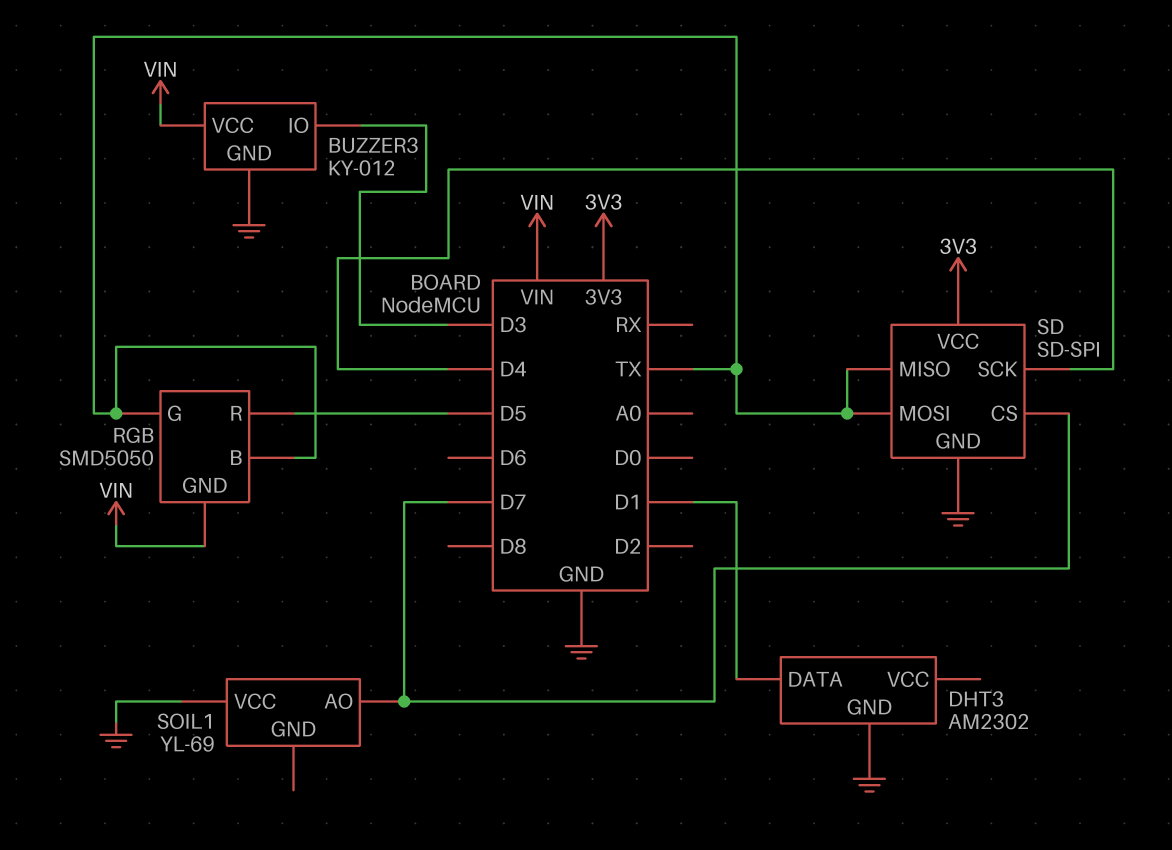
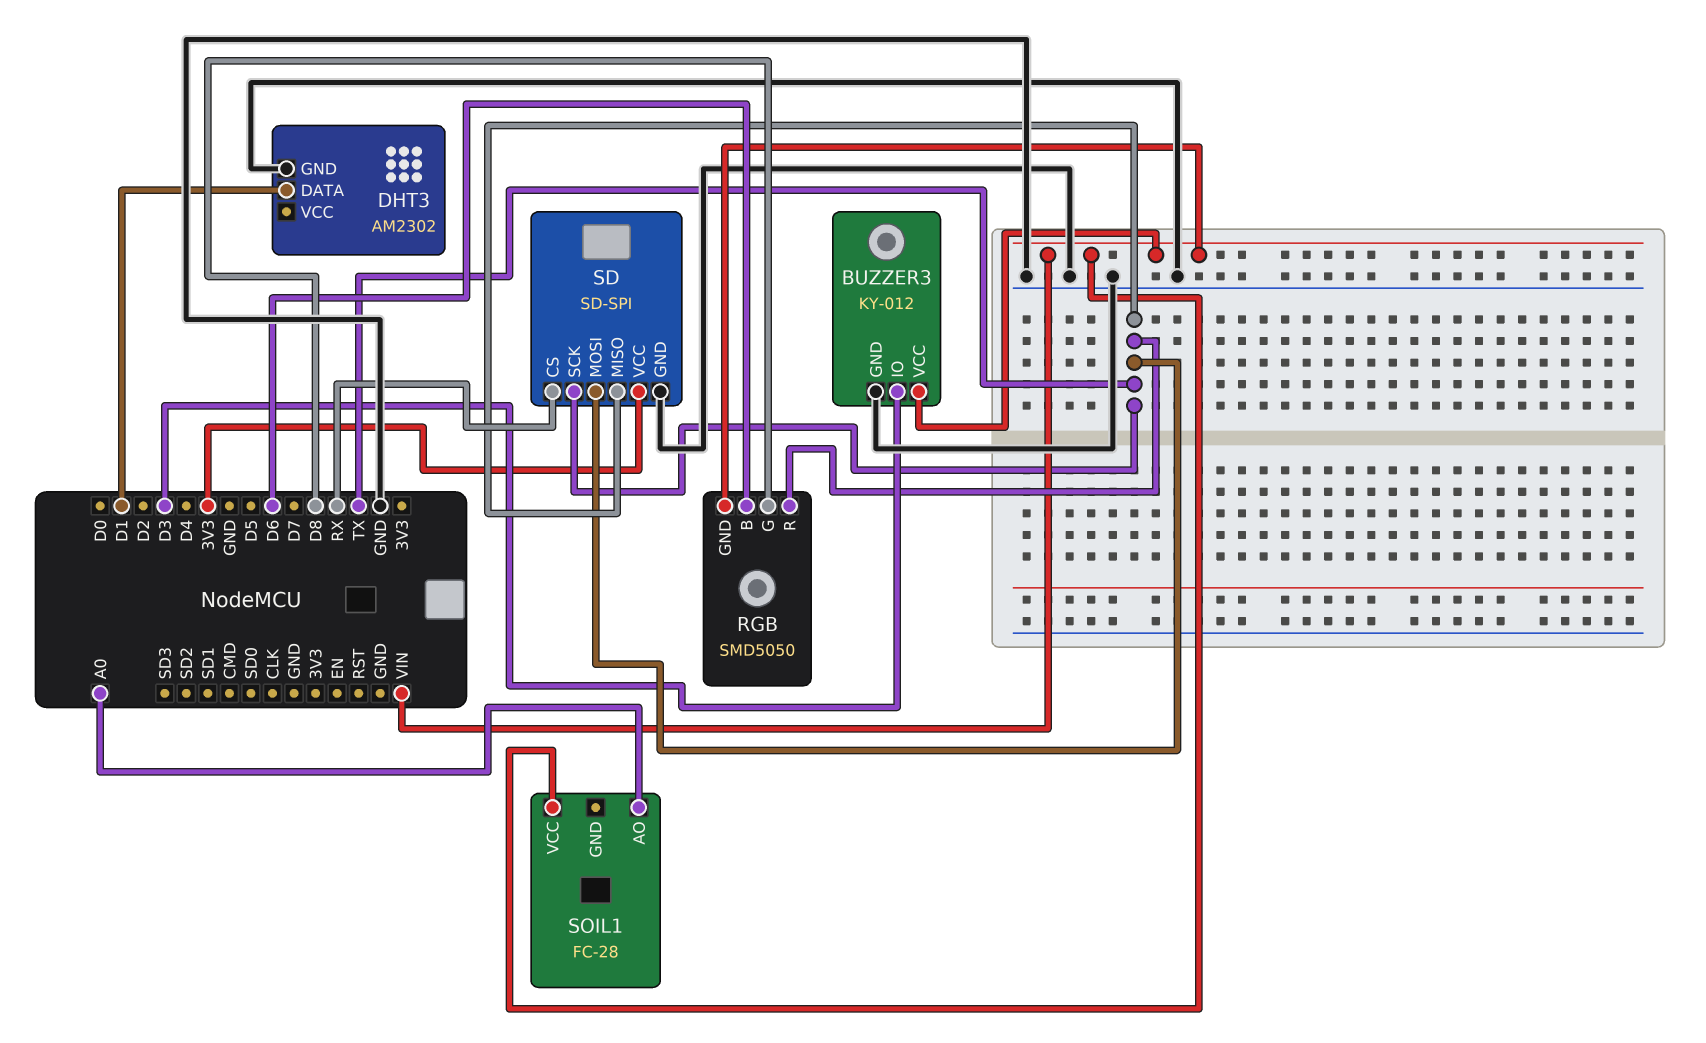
RGB pin B: TX -> D6
RGB pin G: TX -> D8
RGB pin R: D5 -> TX
SD pin CS: D7 -> RX
SD pin SCK: D4 -> TX
SOIL1: YL-69 -> FC-28
SOIL1 pin AO: D7 -> A0
SOIL1 pin VCC: GND -> VIN

